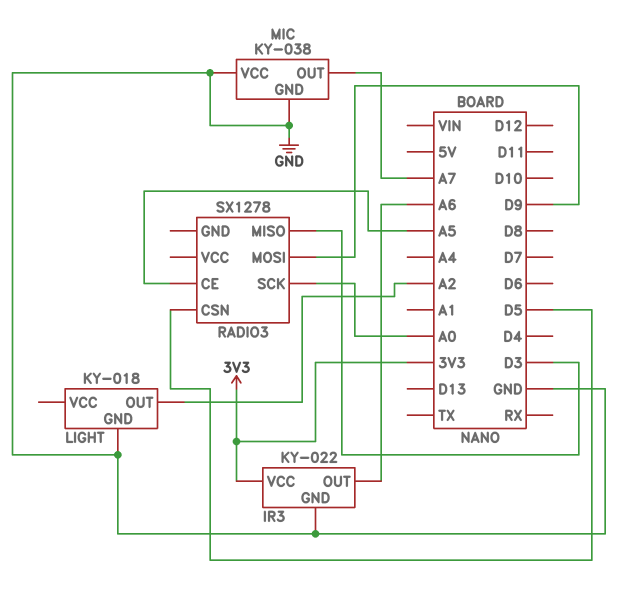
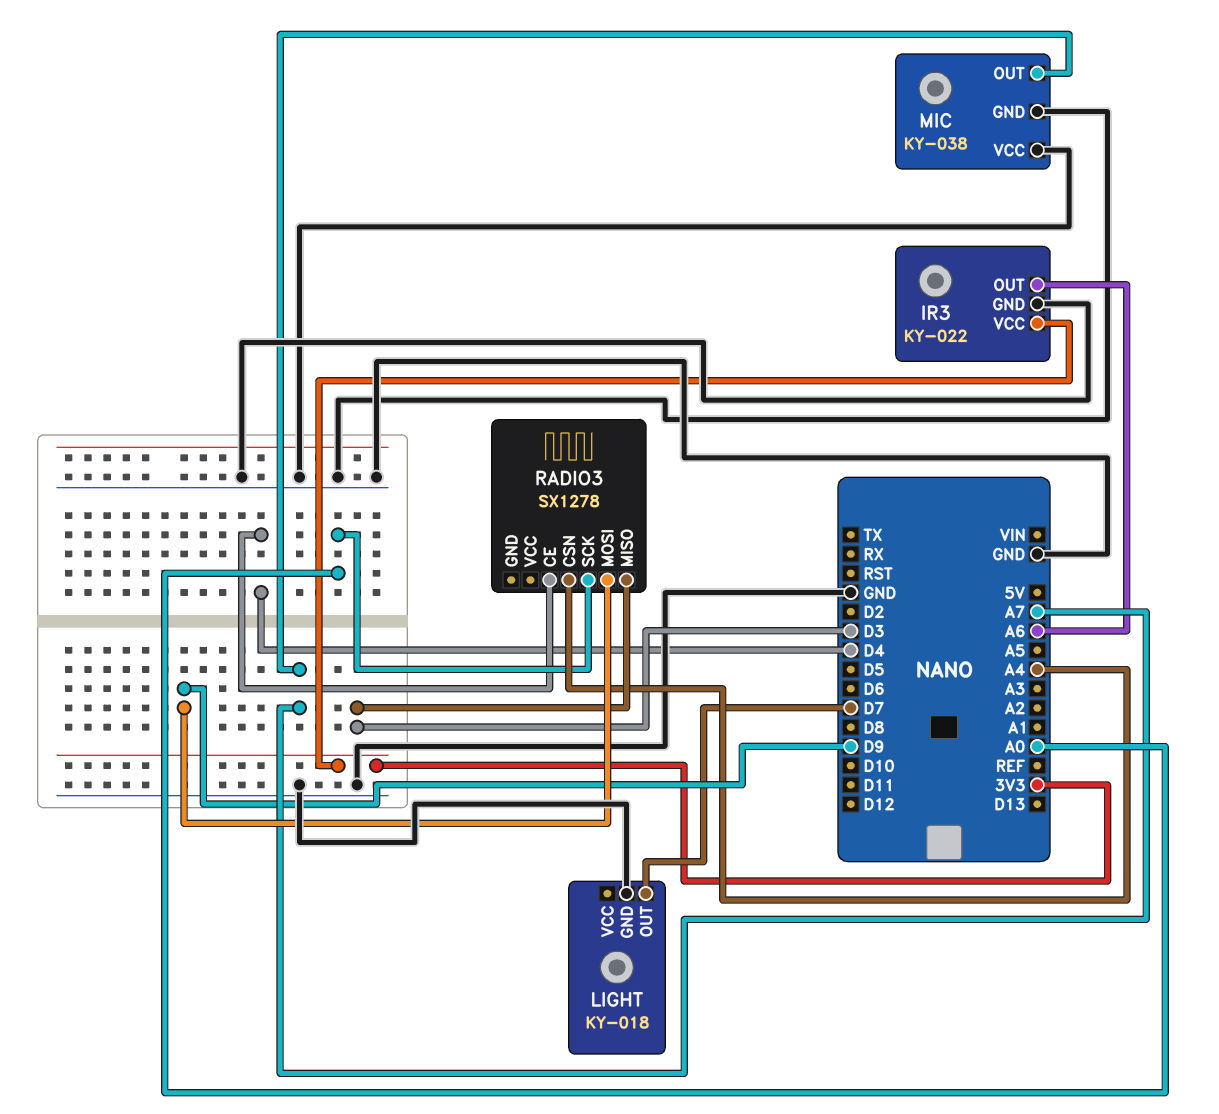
LIGHT pin OUT: A2 -> D7
RADIO3 pin CE: A5 -> D4
RADIO3 pin CSN: D5 -> A4

